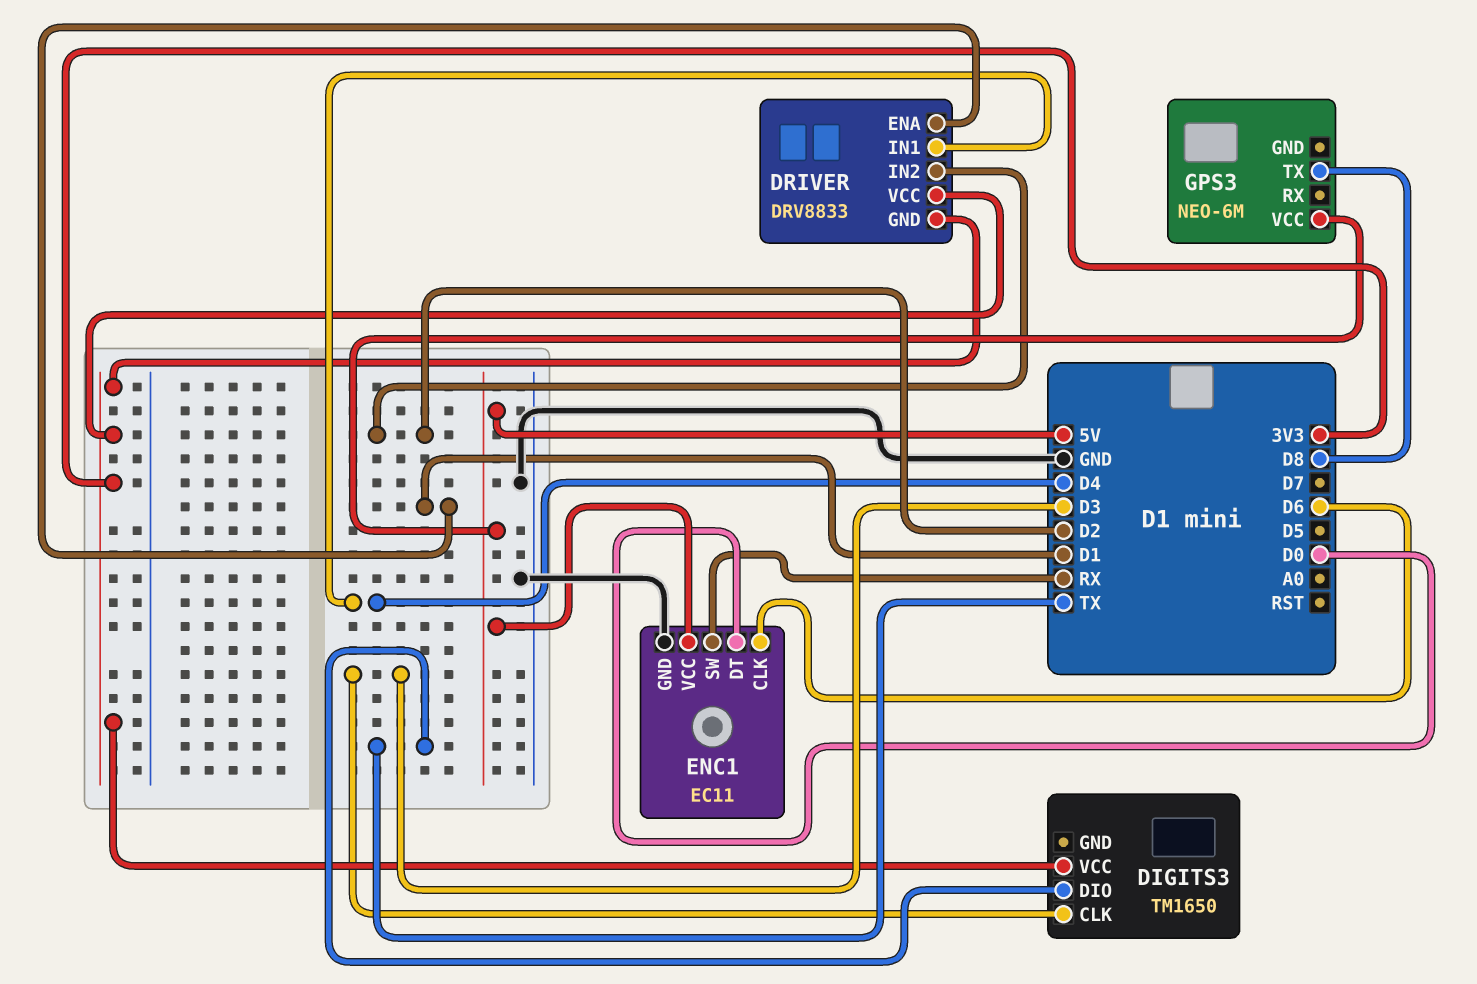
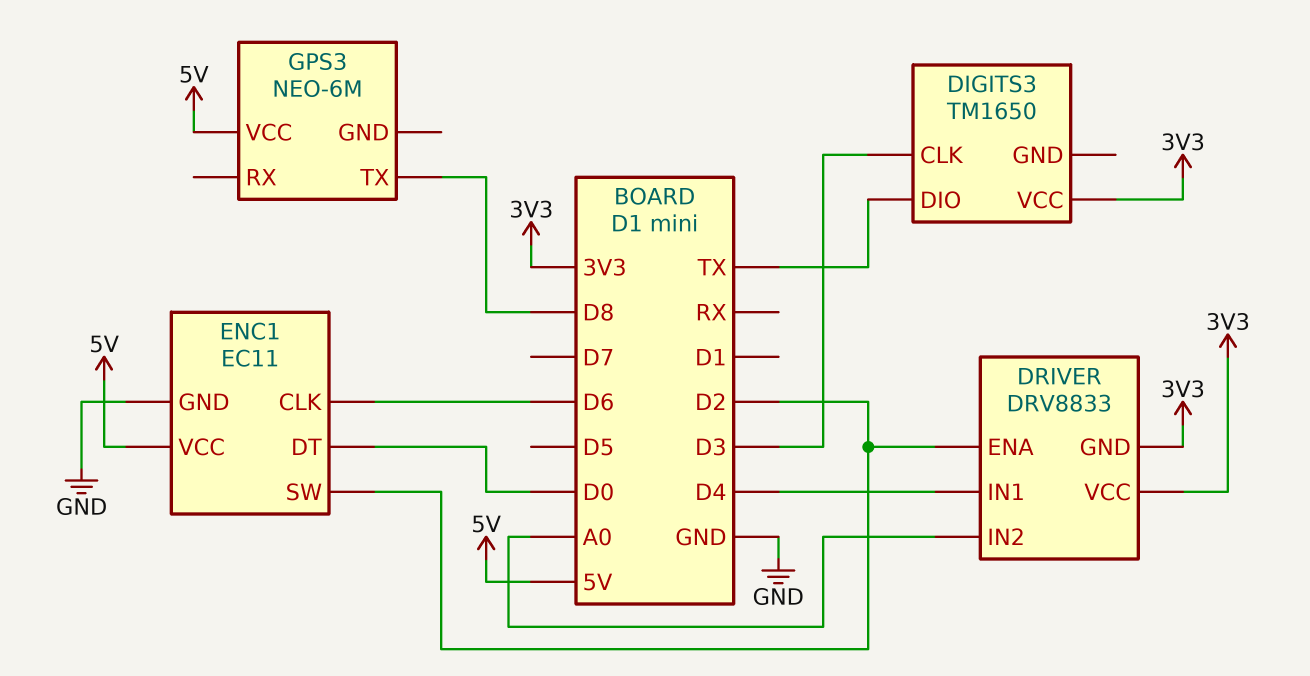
DRIVER pin ENA: D1 -> D2
DRIVER pin IN2: D2 -> A0
ENC1 pin SW: RX -> D2

